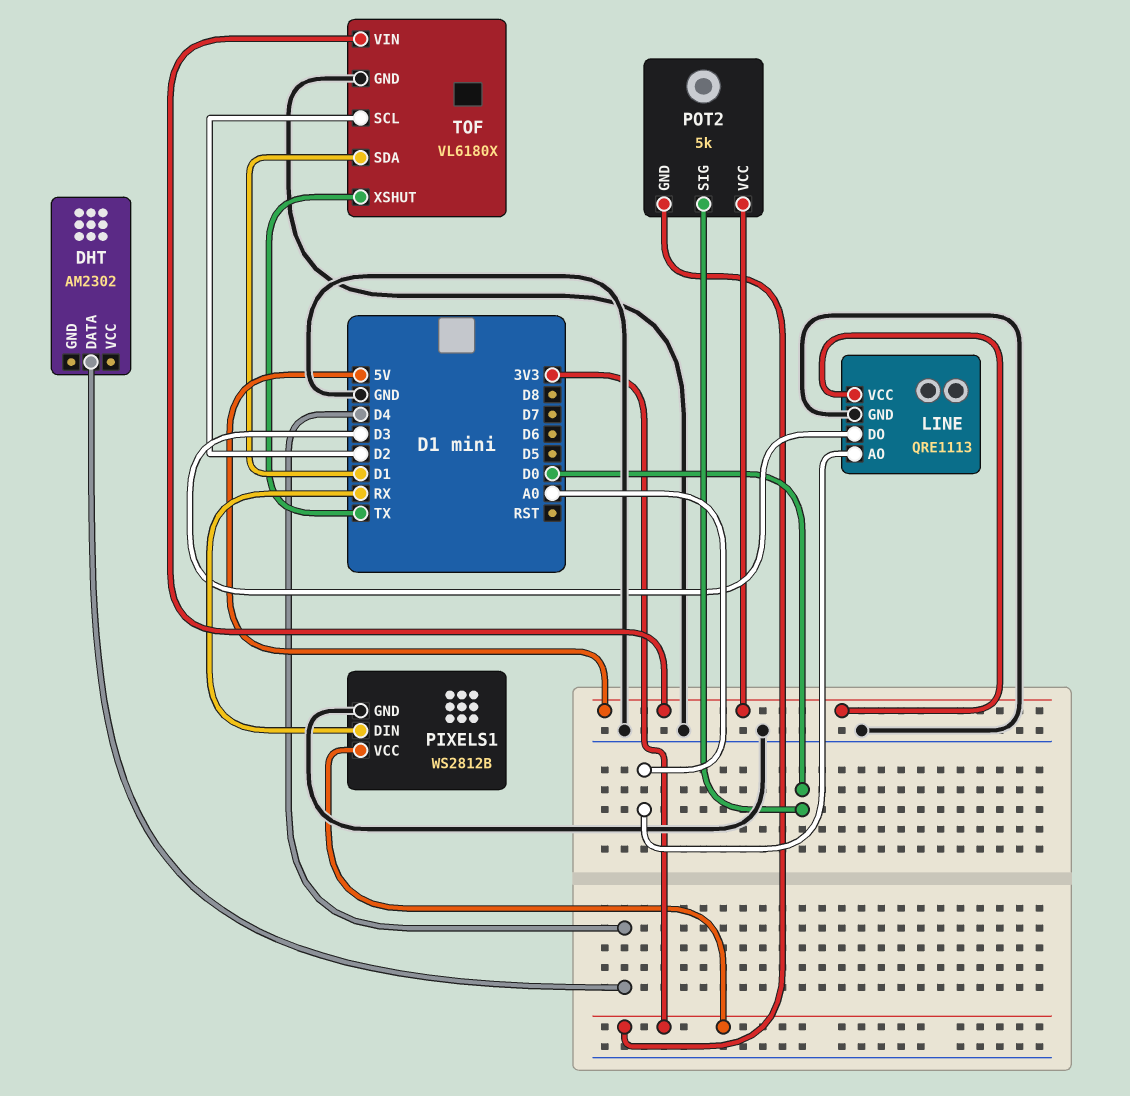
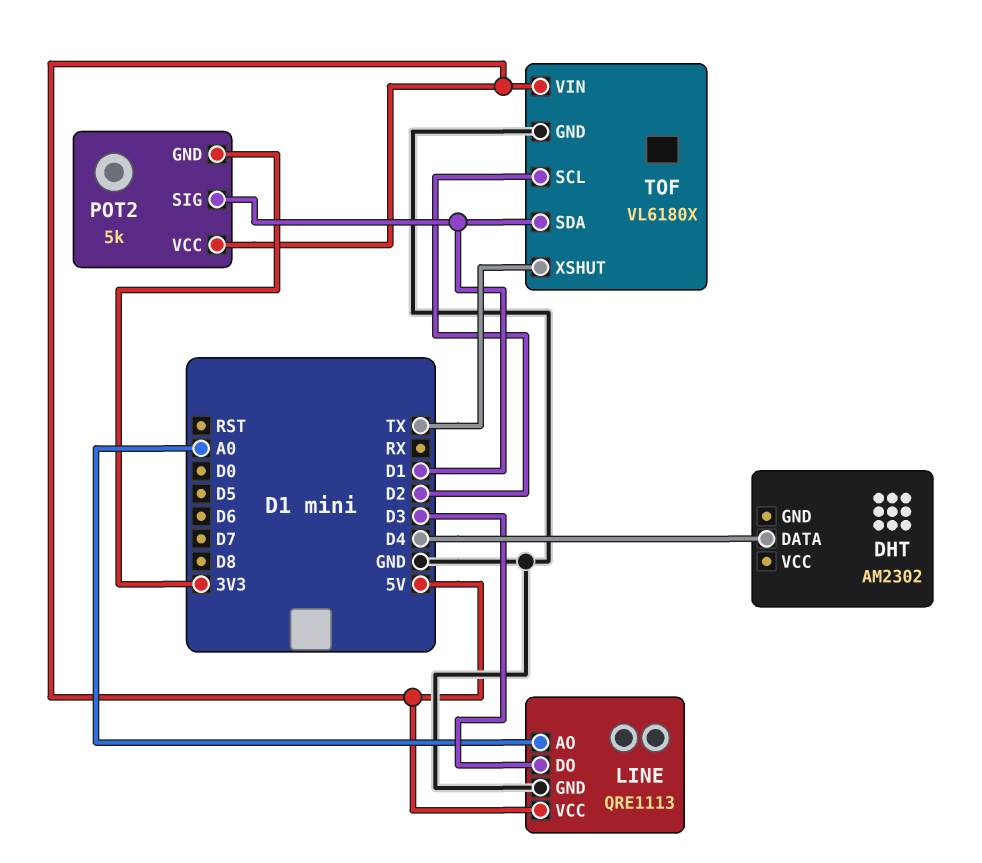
PIXELS1: WS2812B -> none
PIXELS1 pin DIN: RX -> none
PIXELS1 pin GND: GND -> none
PIXELS1 pin VCC: 3V3 -> none
POT2 pin SIG: D0 -> D1

